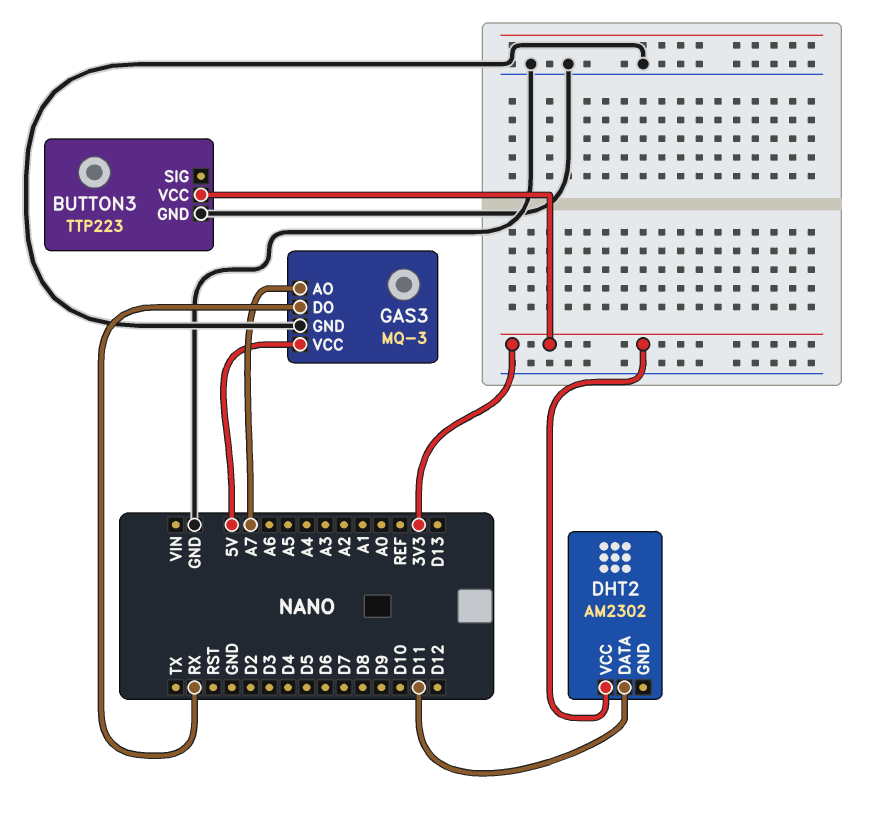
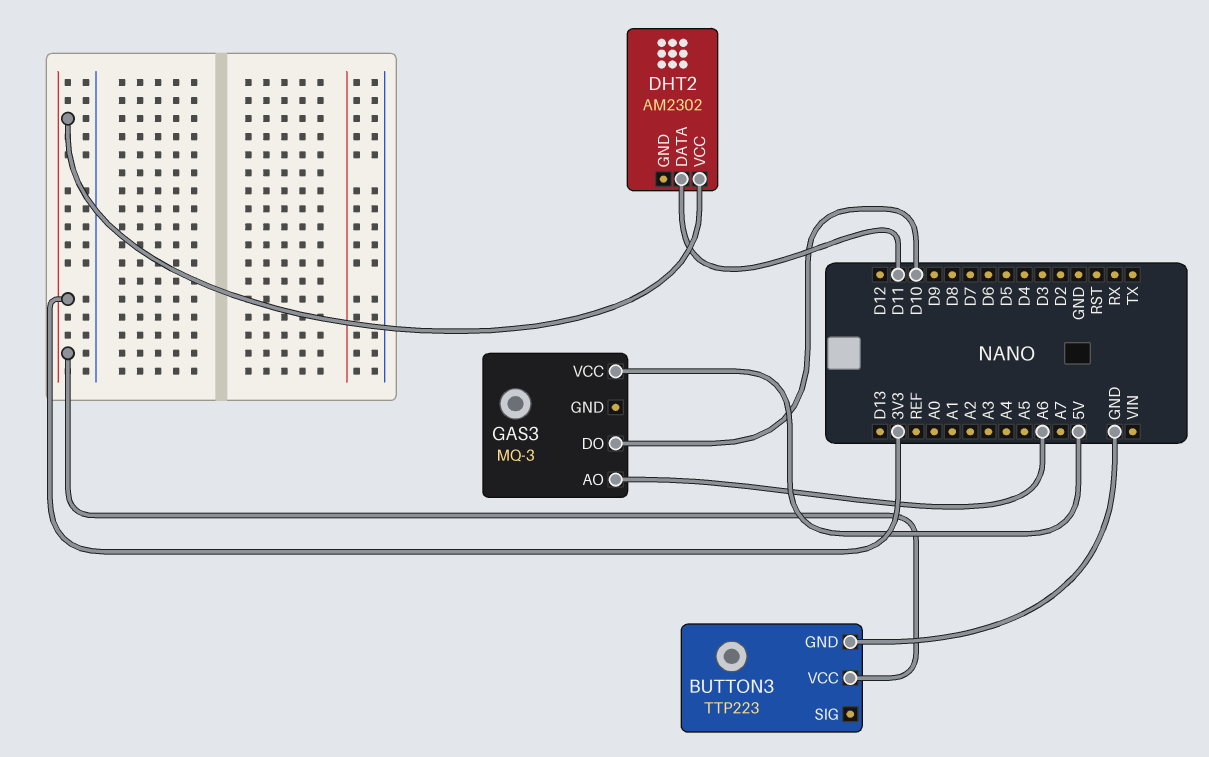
GAS3 pin AO: A7 -> A6
GAS3 pin DO: RX -> D10
GAS3 pin GND: GND -> none

